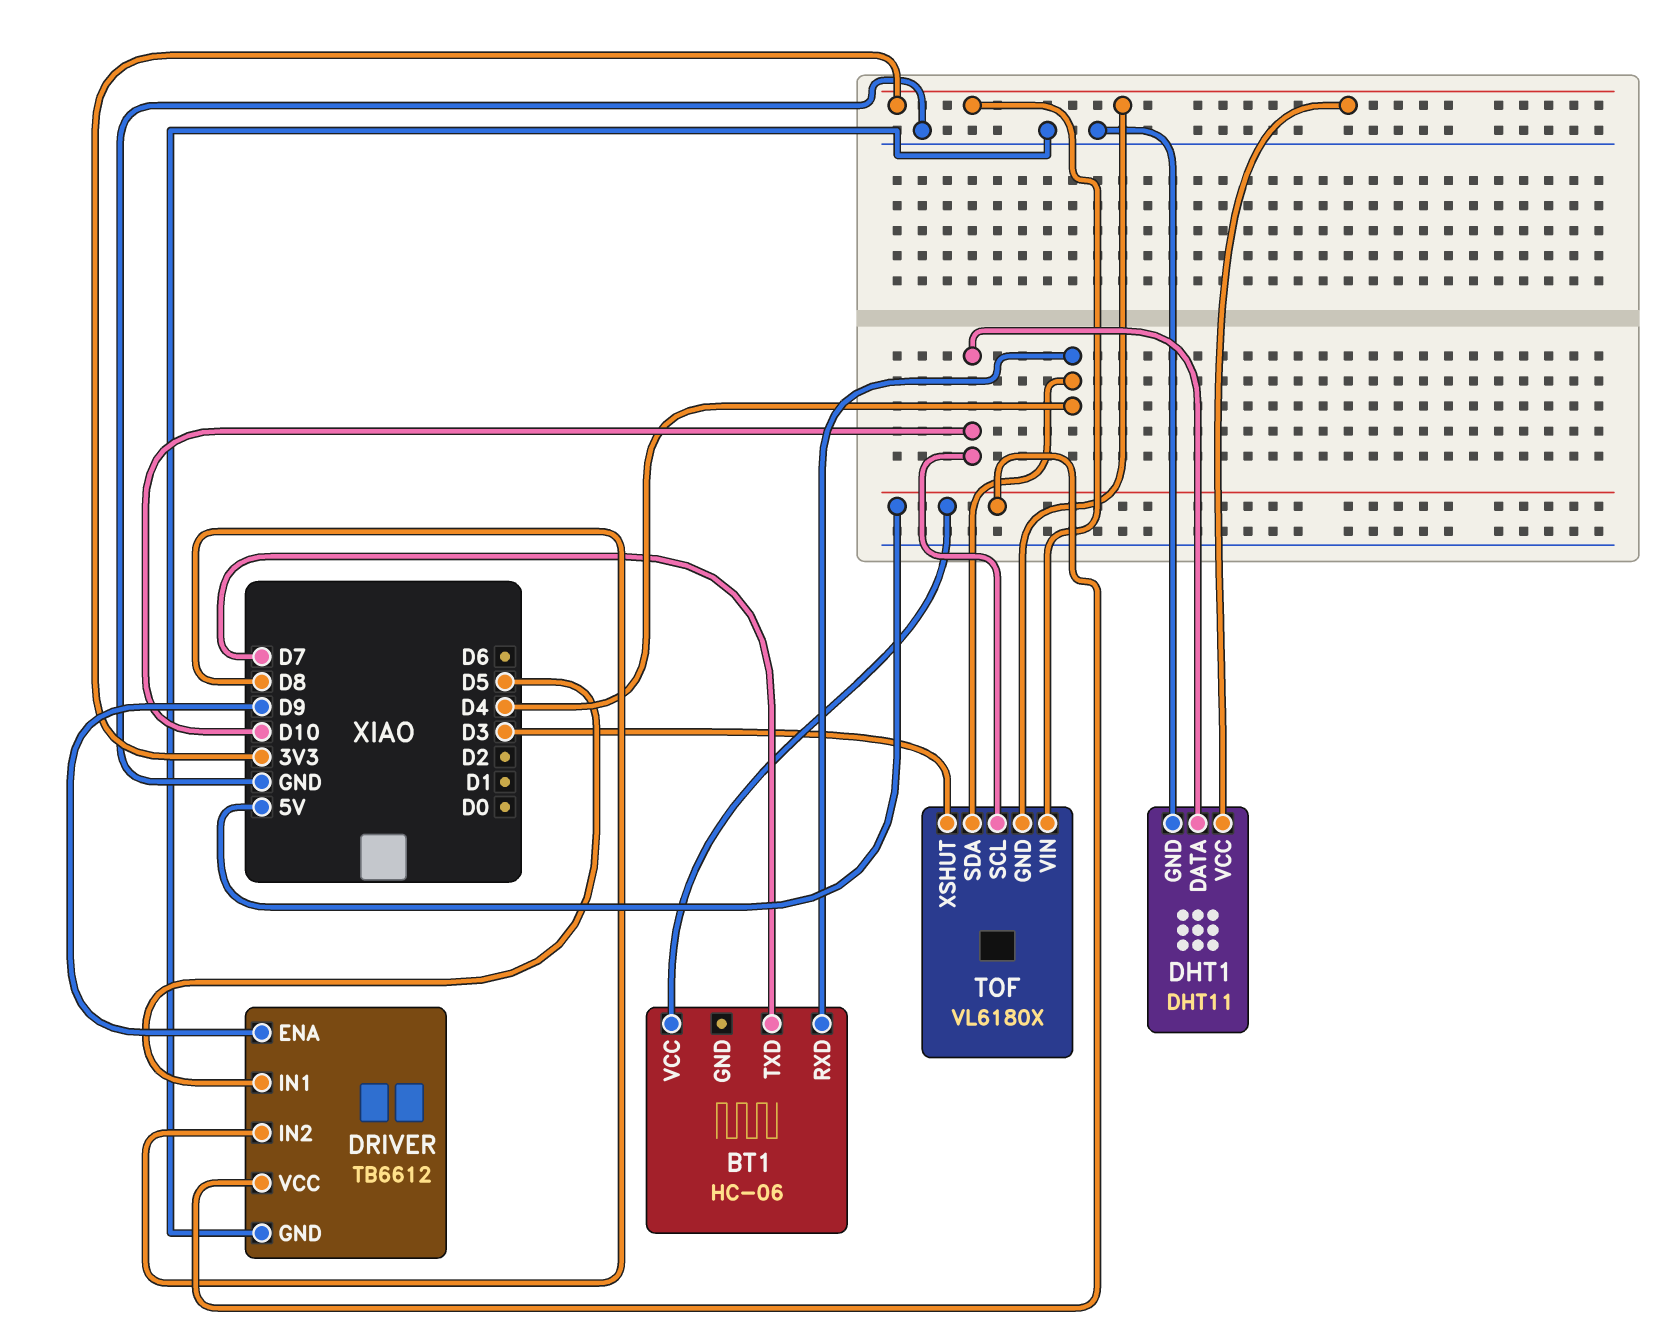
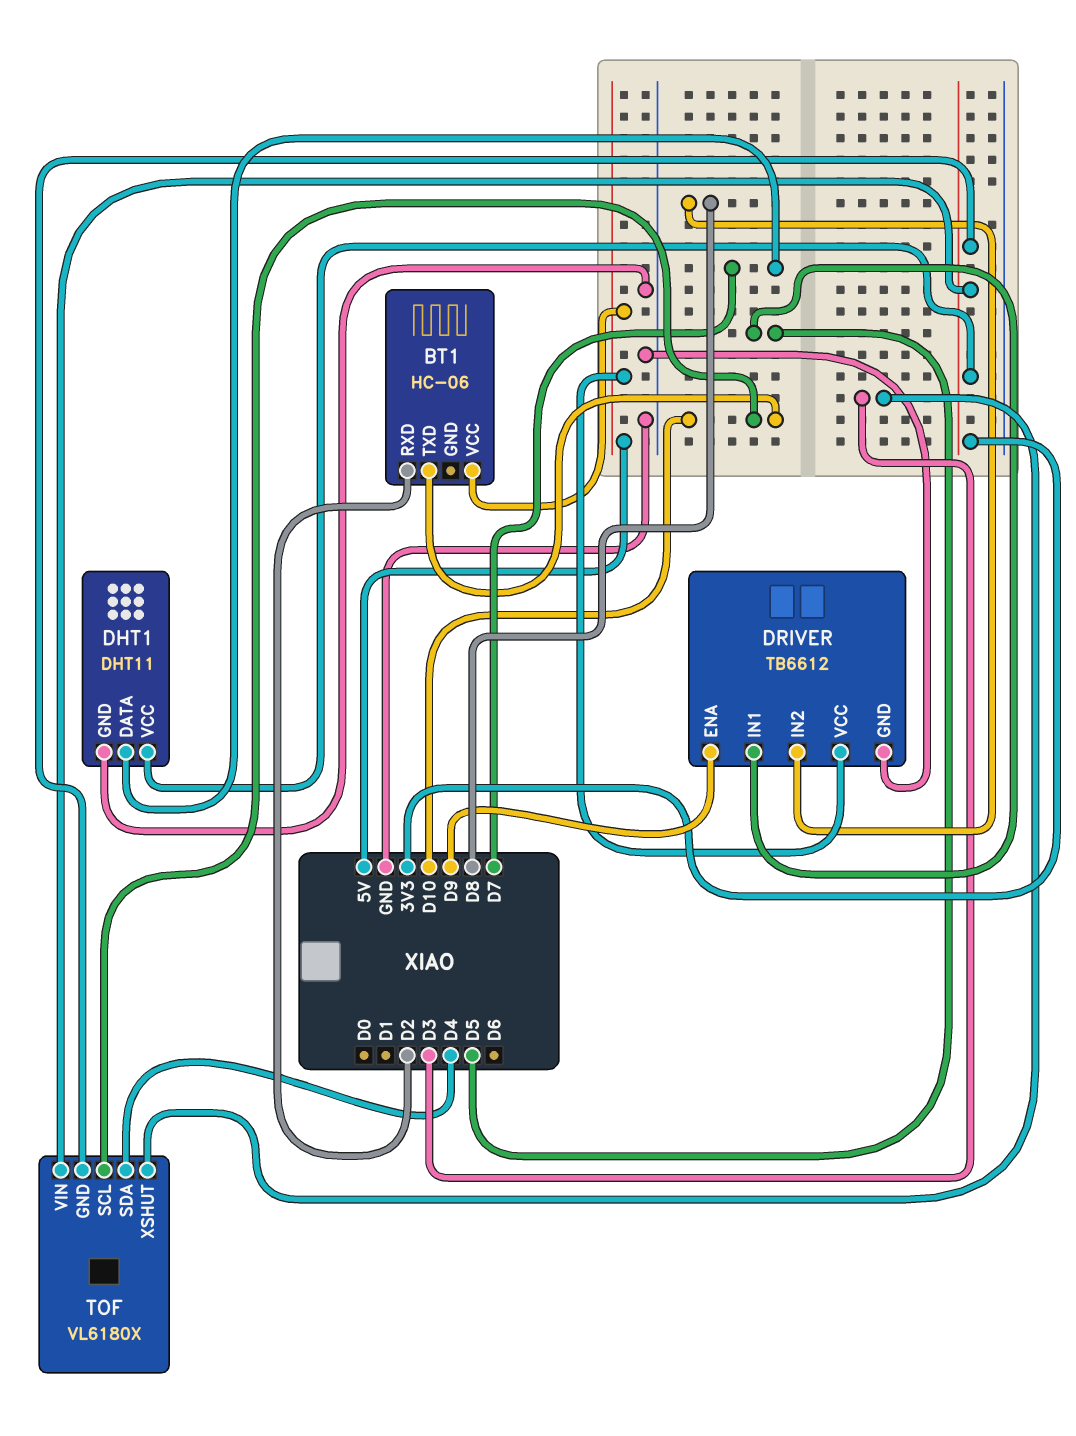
BT1 pin RXD: D4 -> D2
BT1 pin TXD: D7 -> D10
DHT1 pin DATA: D10 -> D7

